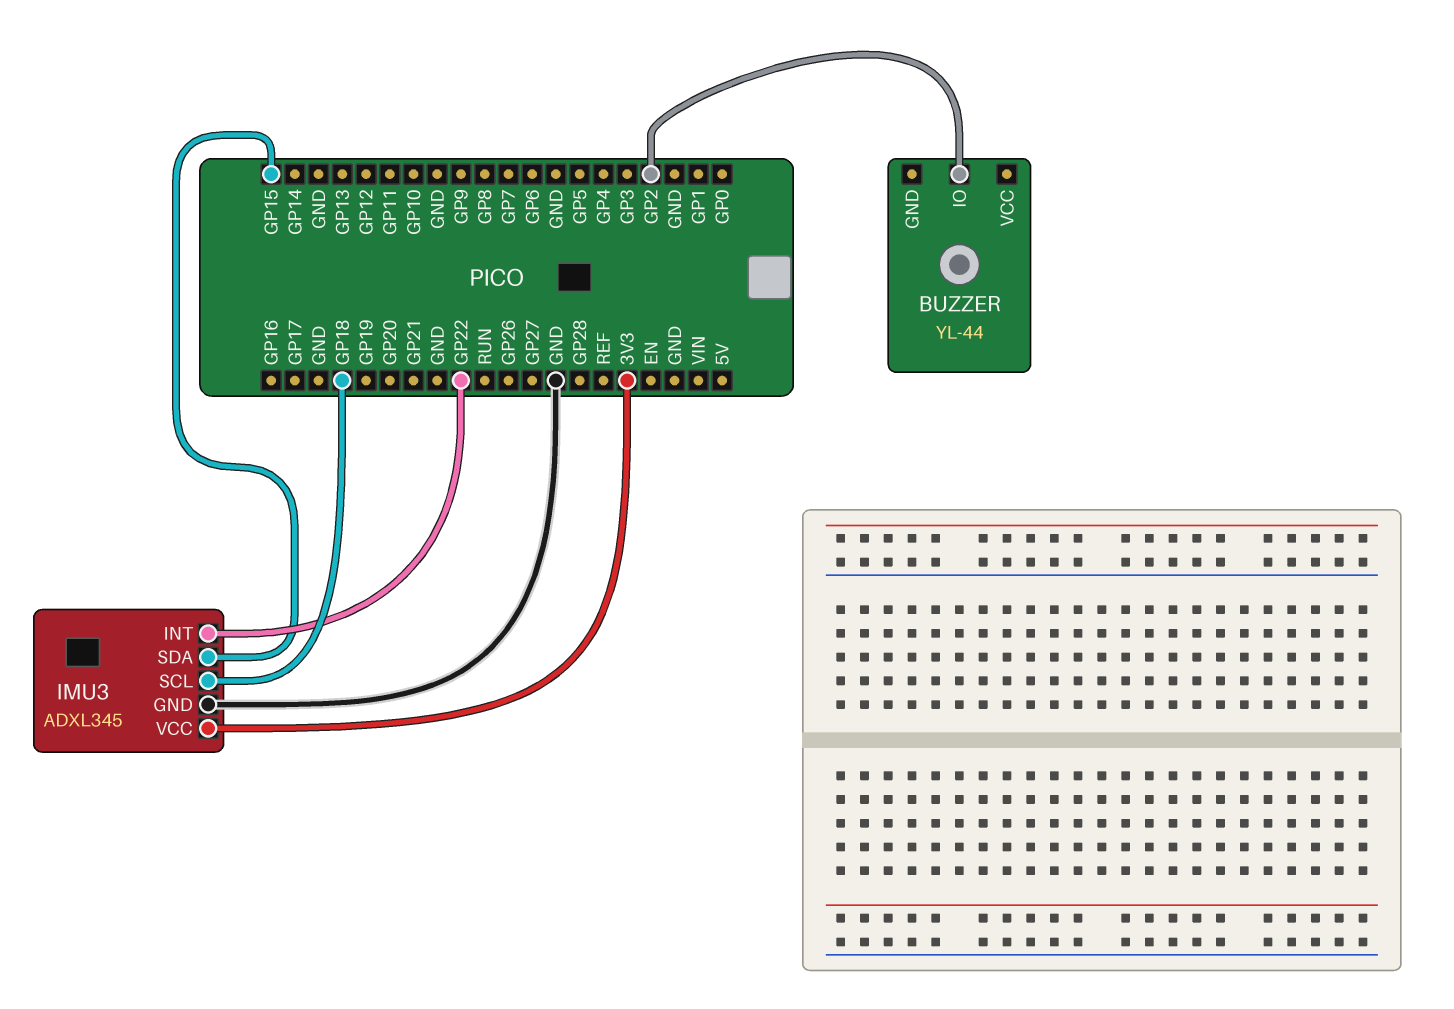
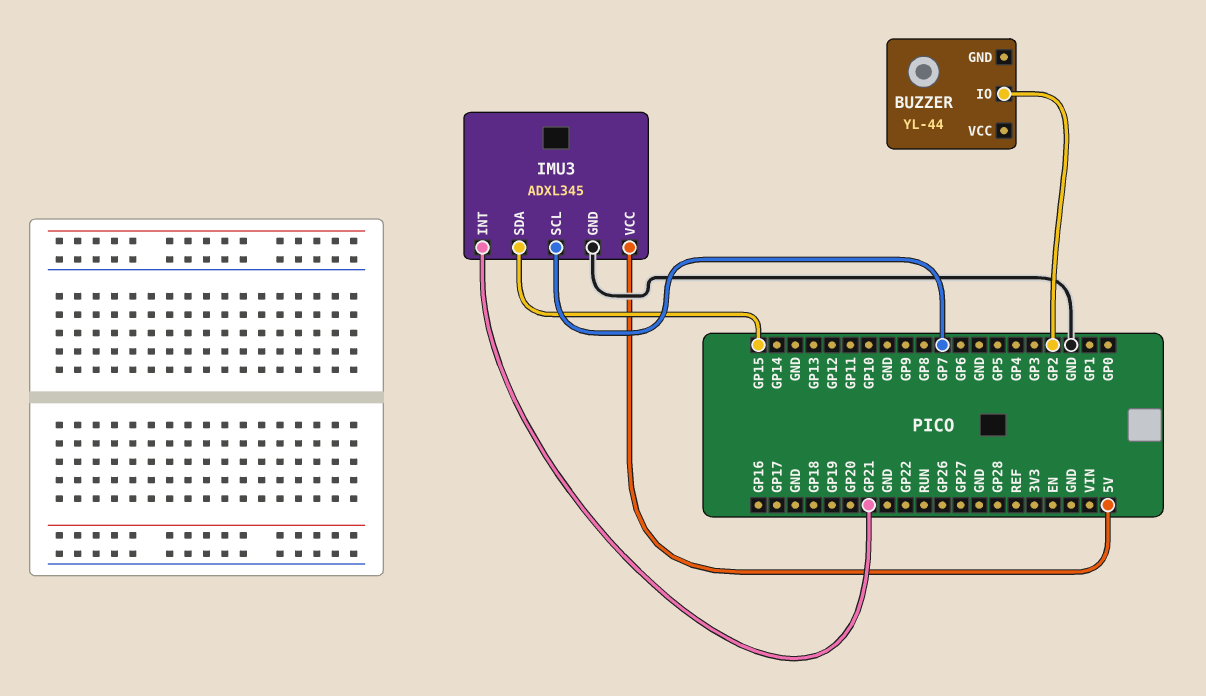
IMU3 pin INT: GP22 -> GP21
IMU3 pin SCL: GP18 -> GP7
IMU3 pin VCC: 3V3 -> 5V

